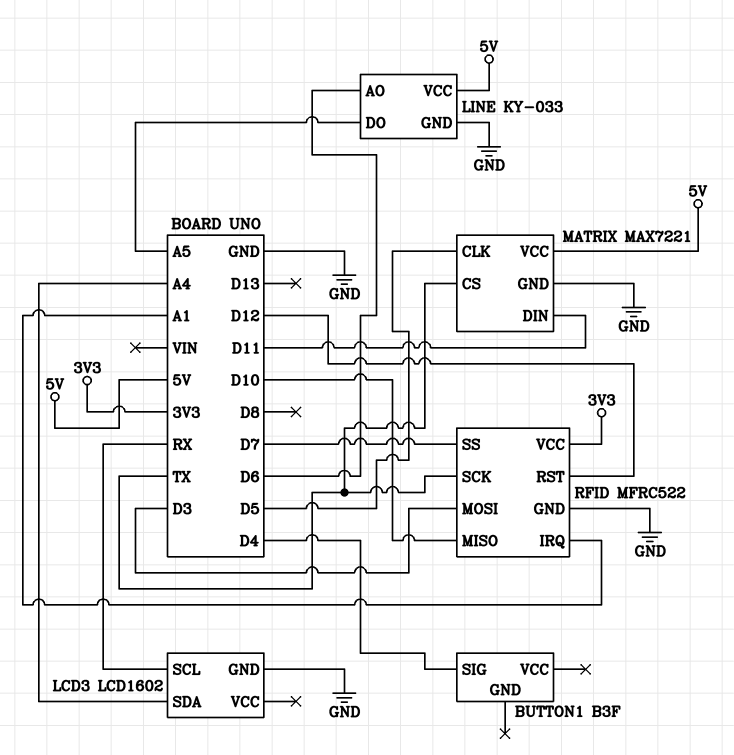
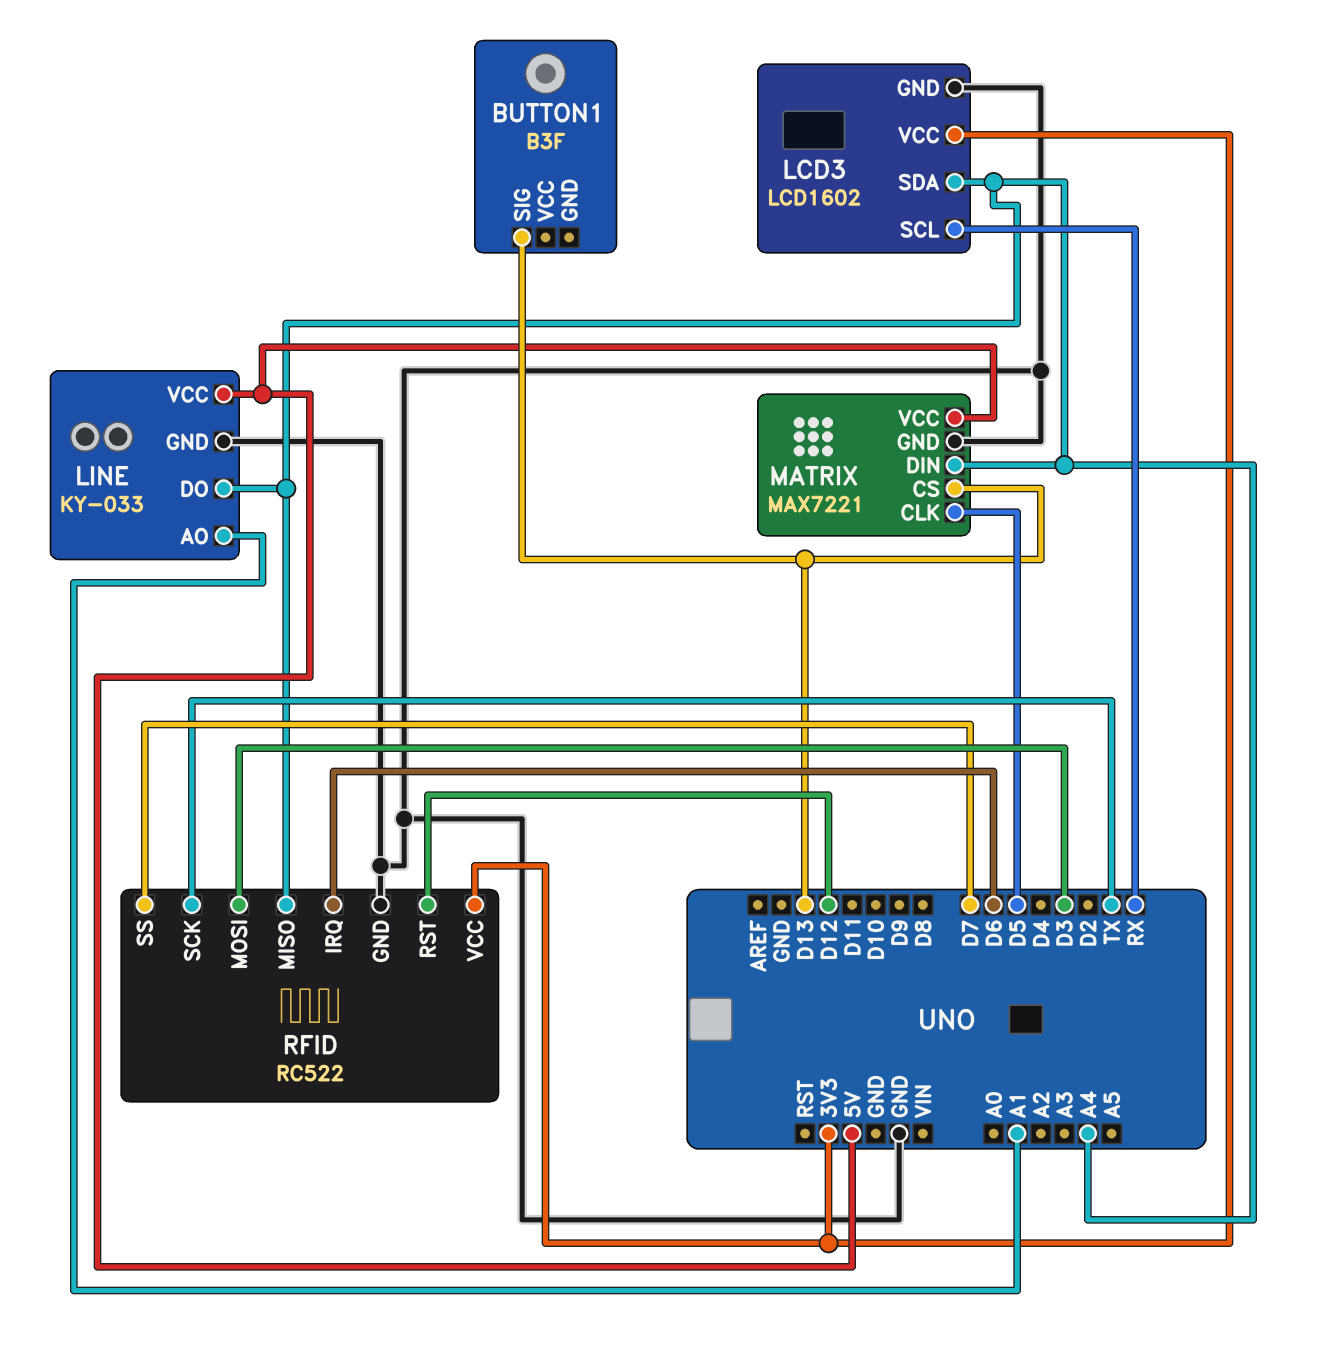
BUTTON1 pin SIG: D4 -> D13
LCD3 pin VCC: none -> 3V3
LINE pin AO: D6 -> A1
LINE pin DO: A5 -> A4
MATRIX pin CS: TX -> D13
MATRIX pin DIN: D11 -> A4
RFID: MFRC522 -> RC522
RFID pin IRQ: A1 -> D6
RFID pin MISO: D10 -> A4

